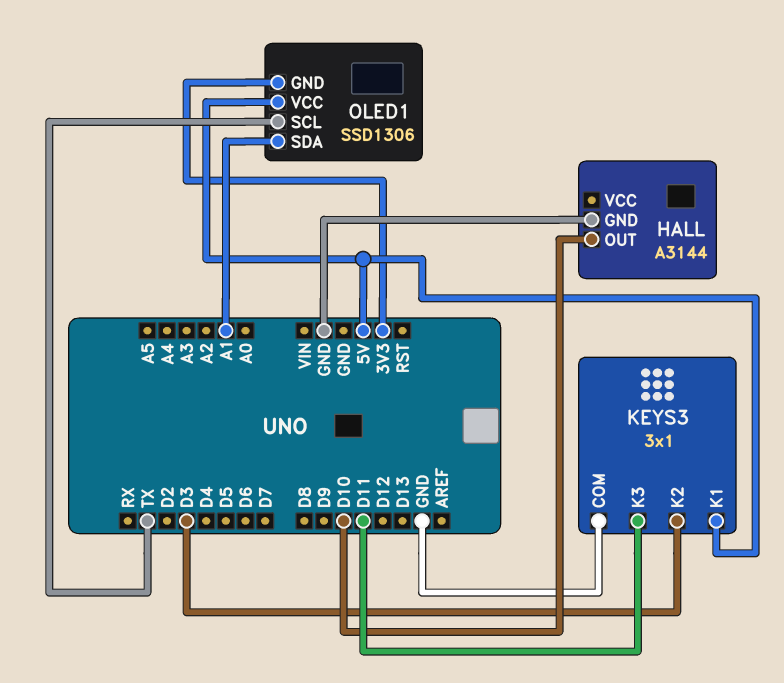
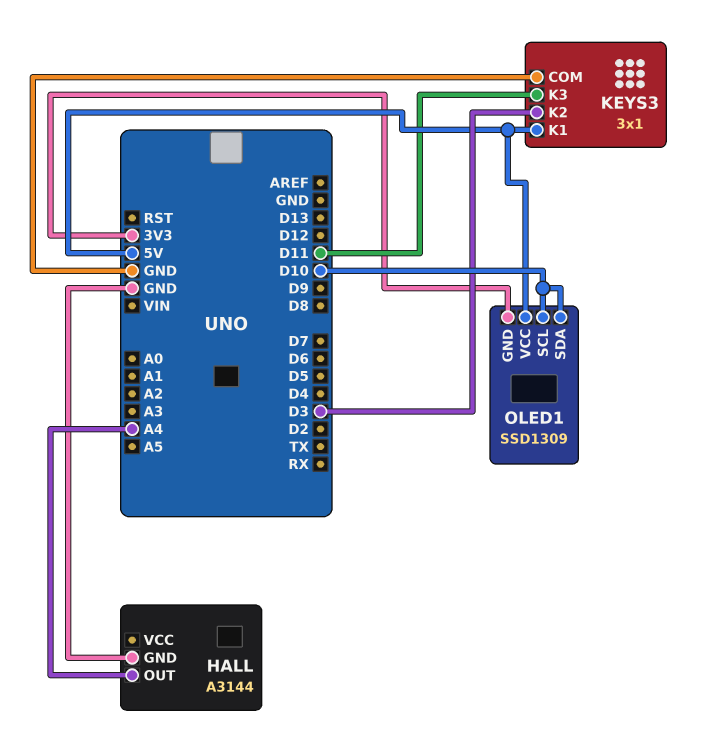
HALL pin OUT: D10 -> A4
OLED1: SSD1306 -> SSD1309
OLED1 pin SCL: TX -> D10
OLED1 pin SDA: A1 -> D10

